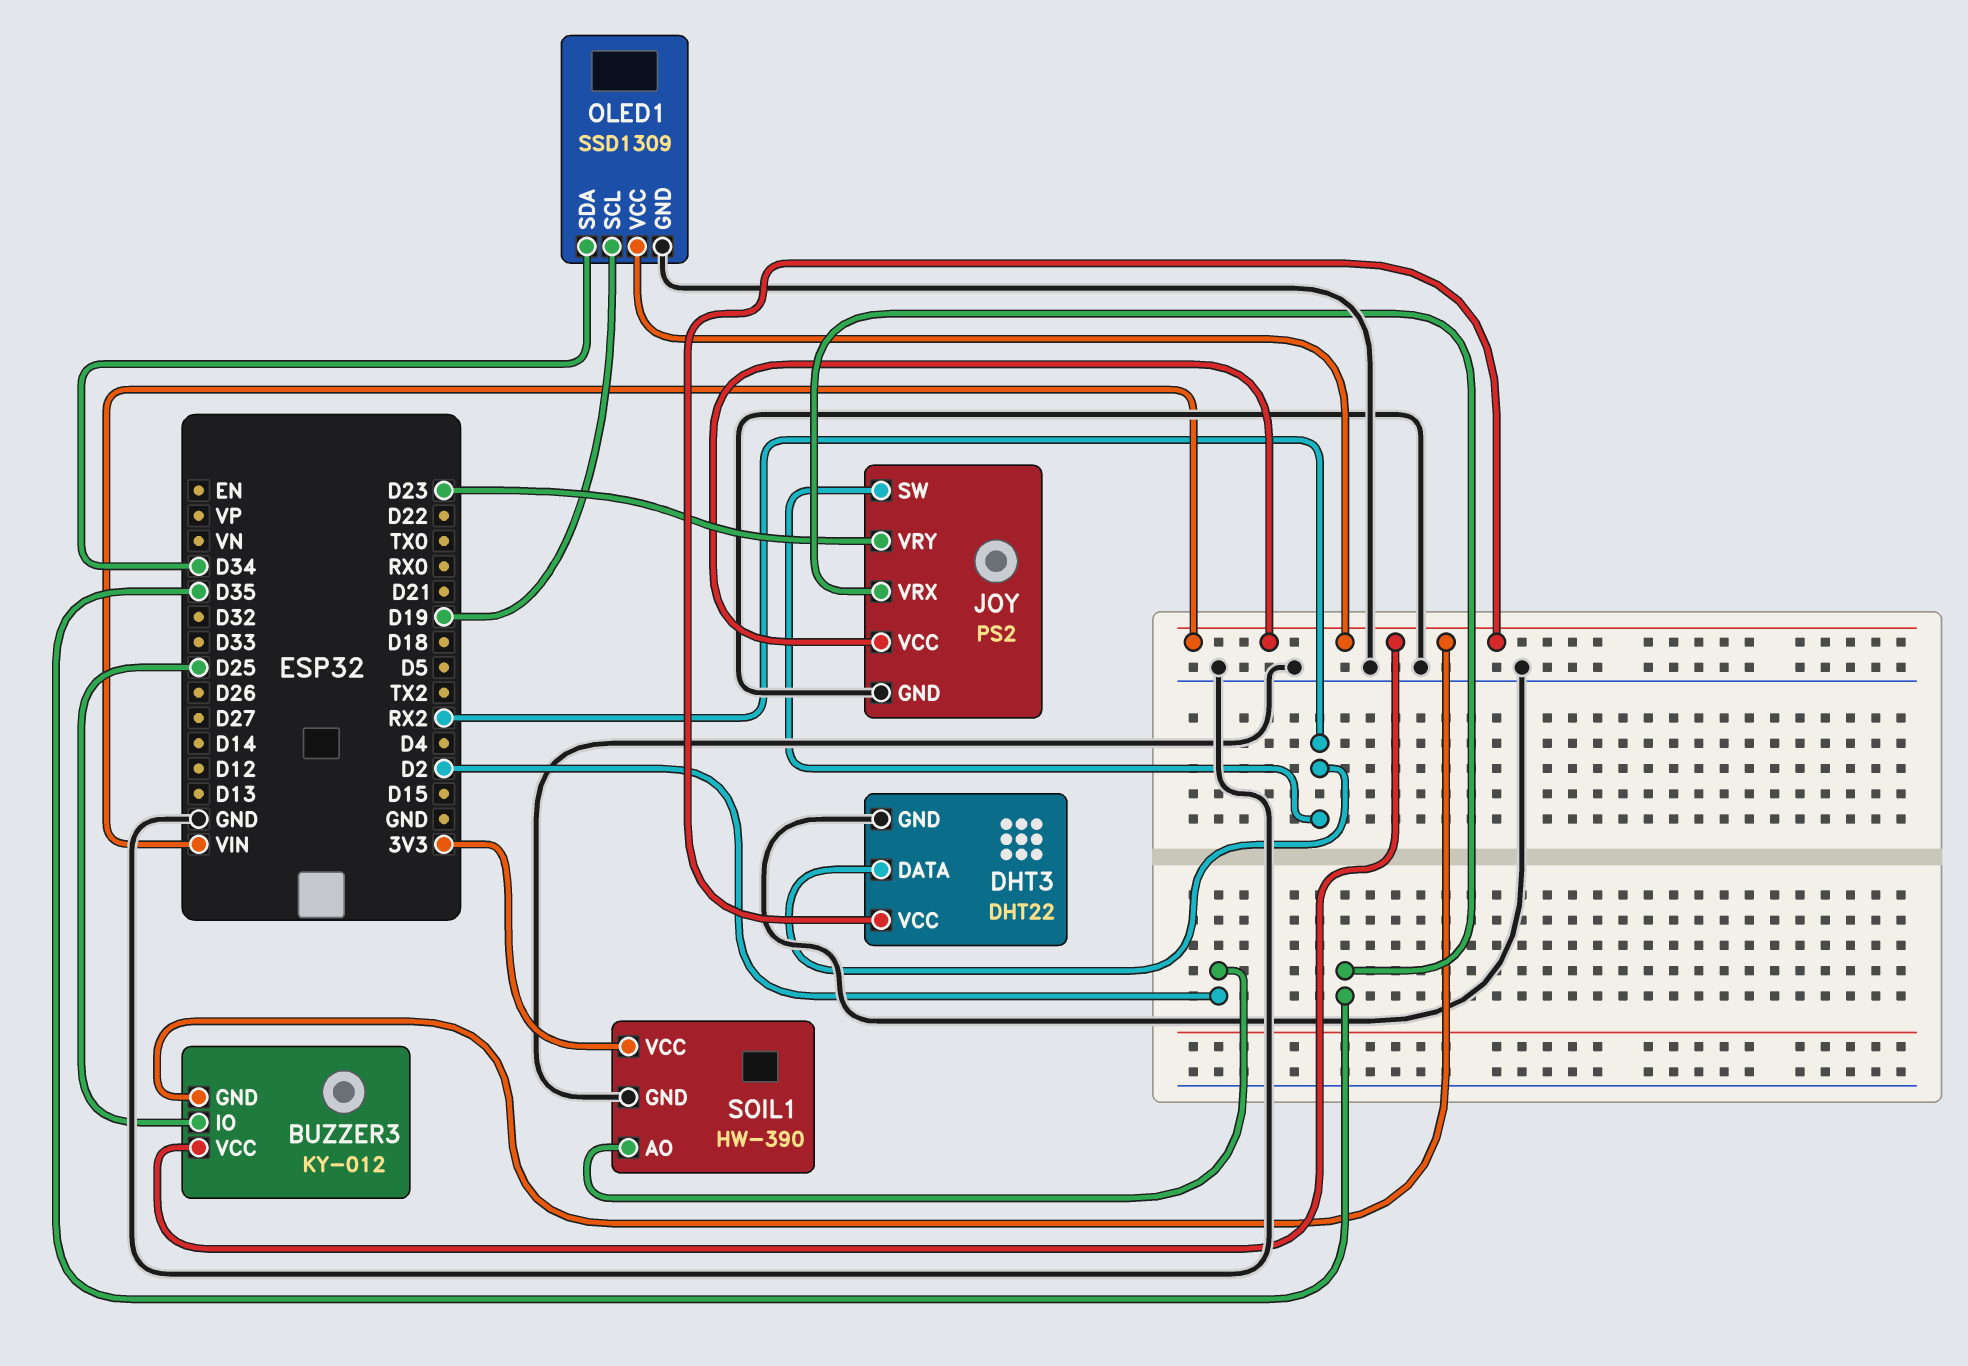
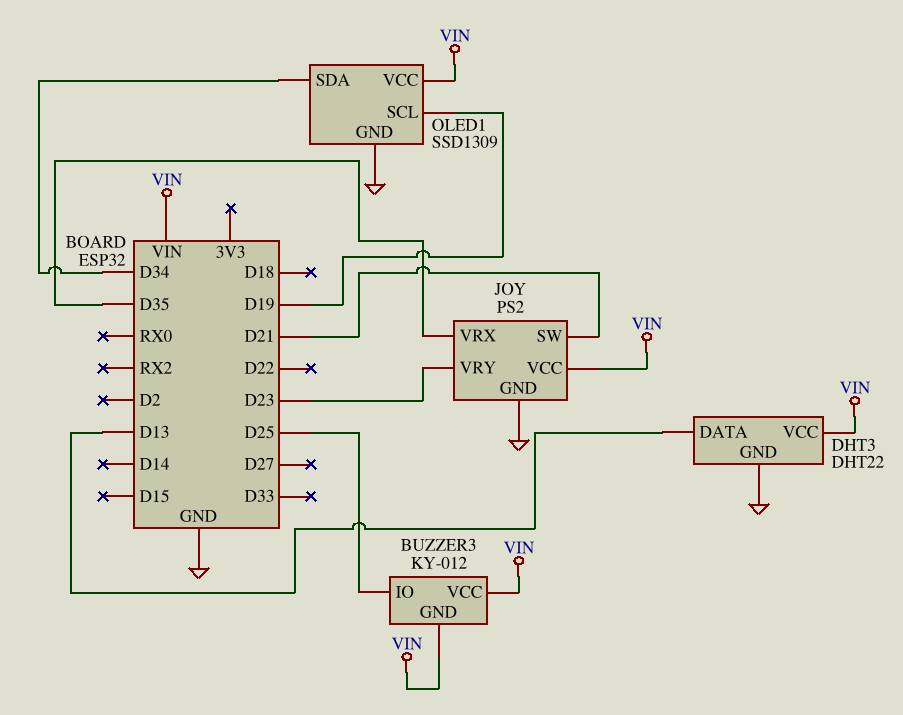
DHT3 pin DATA: RX2 -> D13
JOY pin SW: RX2 -> D21
SOIL1: HW-390 -> none
SOIL1 pin AO: D2 -> none
SOIL1 pin GND: GND -> none
SOIL1 pin VCC: 3V3 -> none

